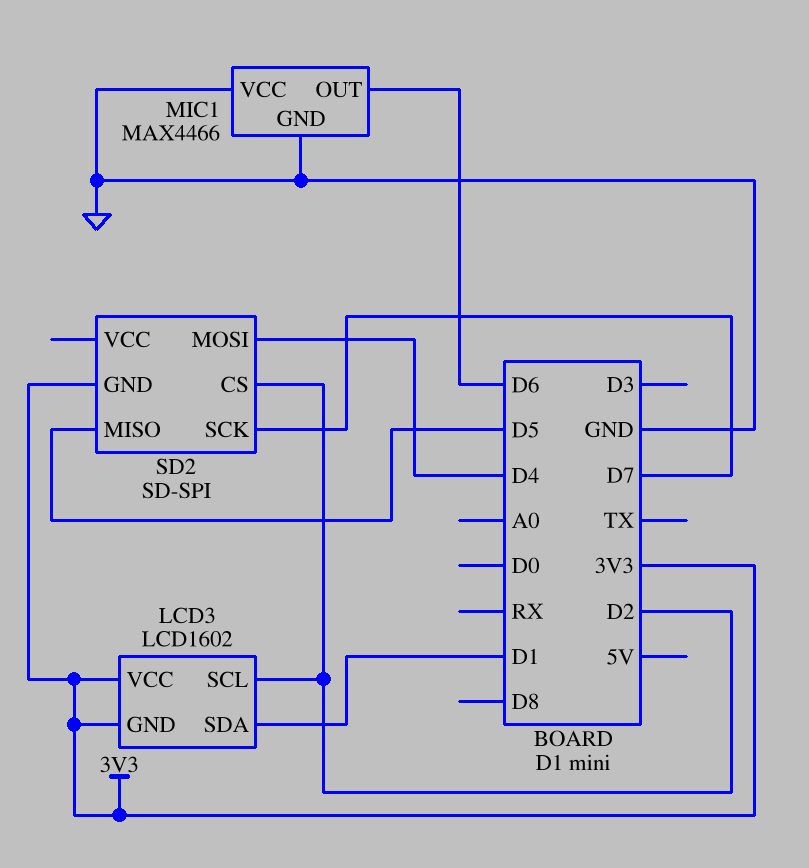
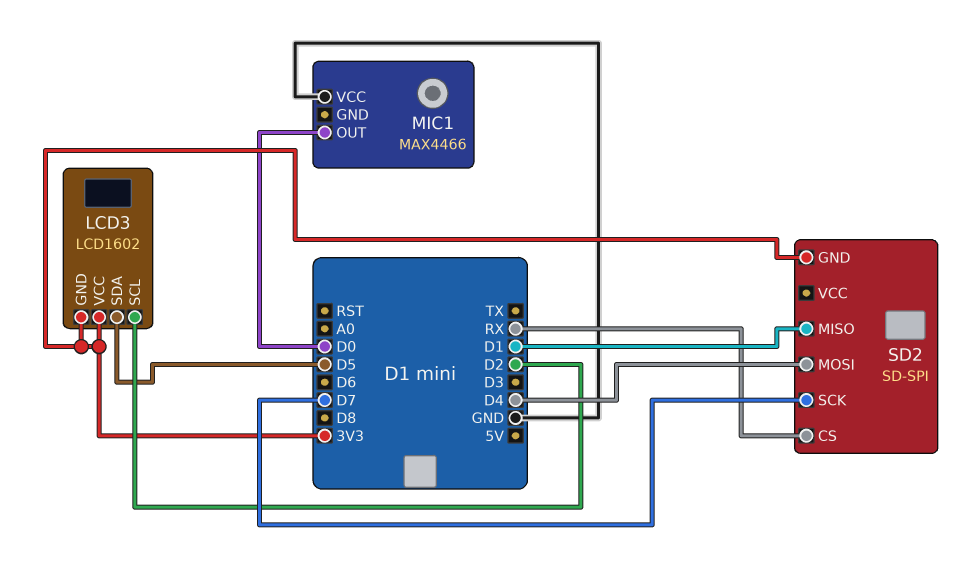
LCD3 pin SDA: D1 -> D5
MIC1 pin GND: GND -> none
MIC1 pin OUT: D6 -> D0
SD2 pin CS: D2 -> RX
SD2 pin MISO: D5 -> D1

